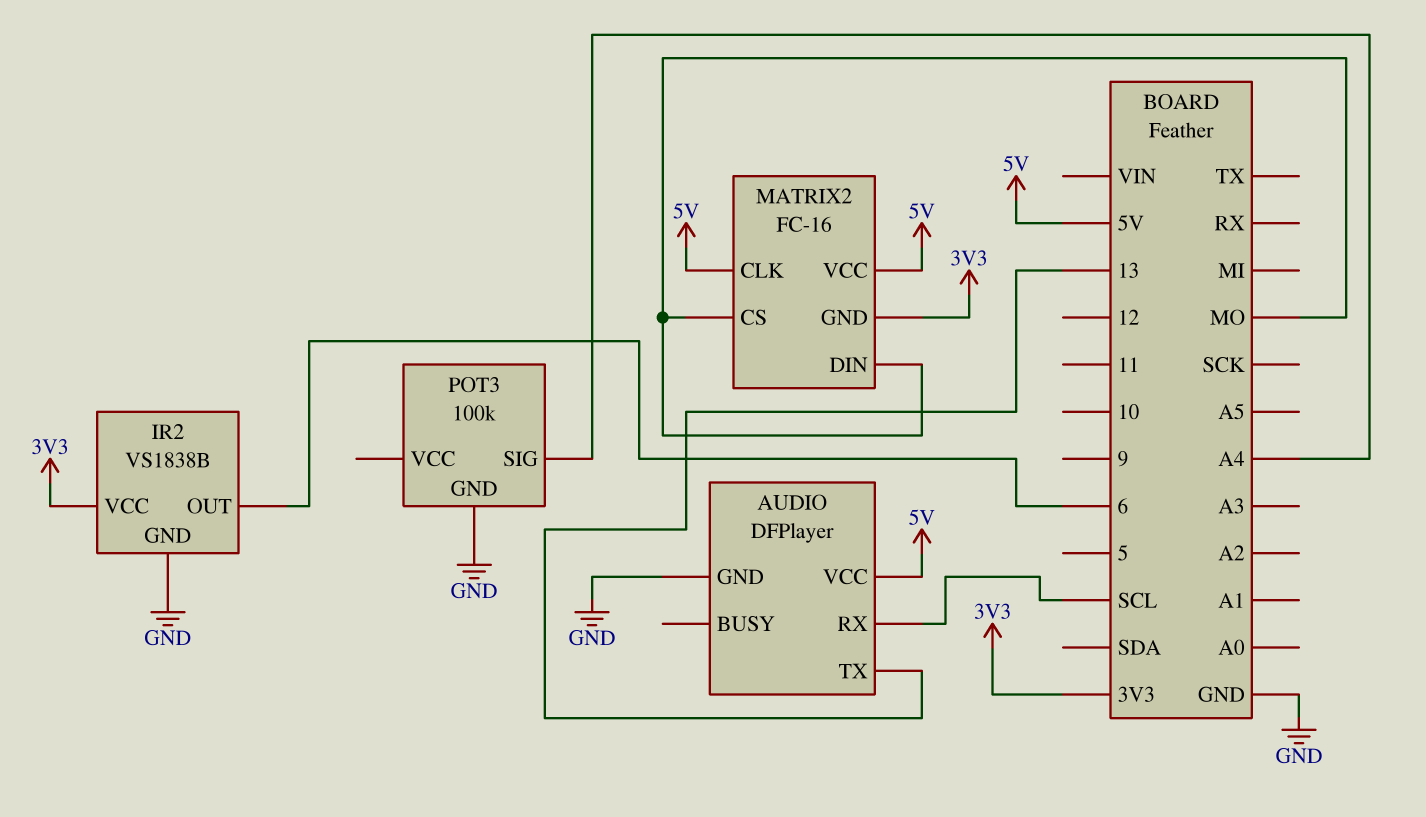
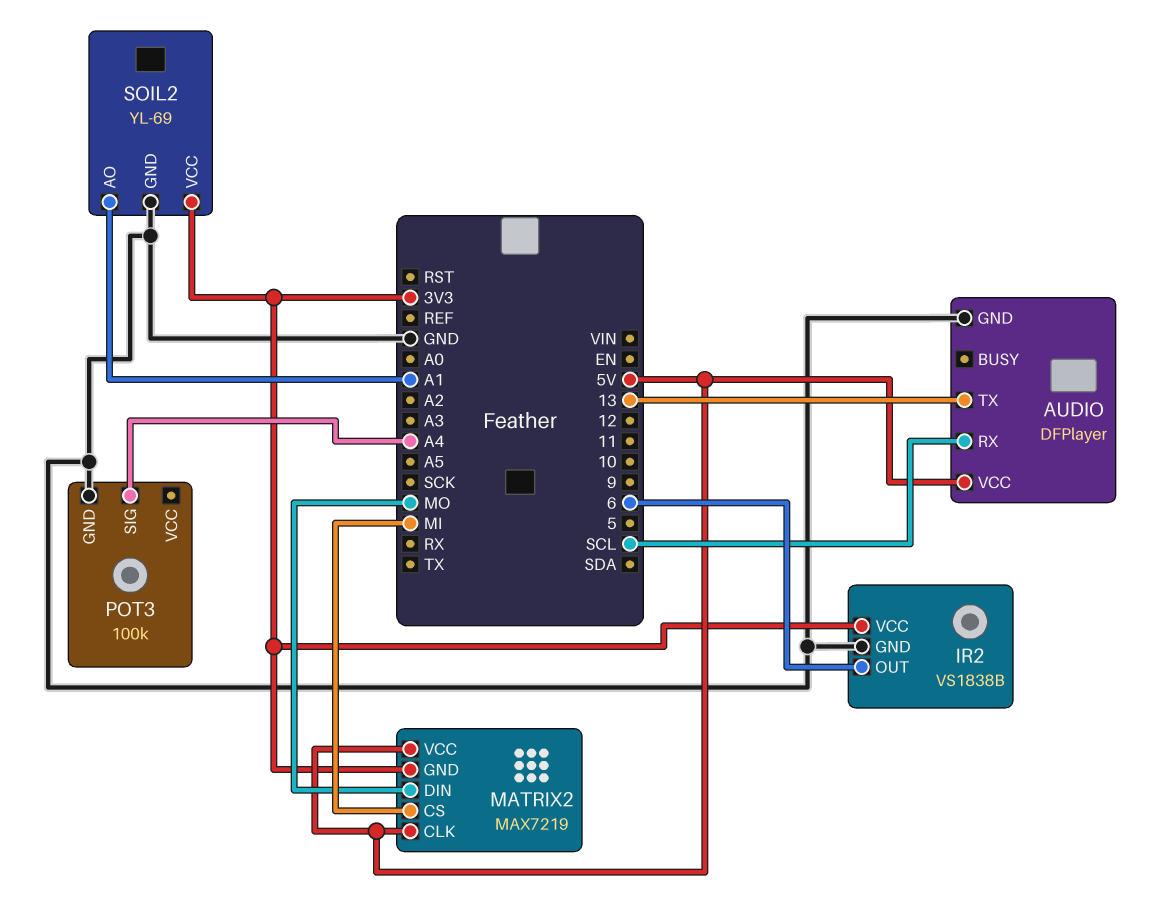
MATRIX2: FC-16 -> MAX7219
MATRIX2 pin CS: MO -> MI
SOIL2: none -> YL-69
SOIL2 pin AO: none -> A1
SOIL2 pin GND: none -> GND
SOIL2 pin VCC: none -> 3V3

